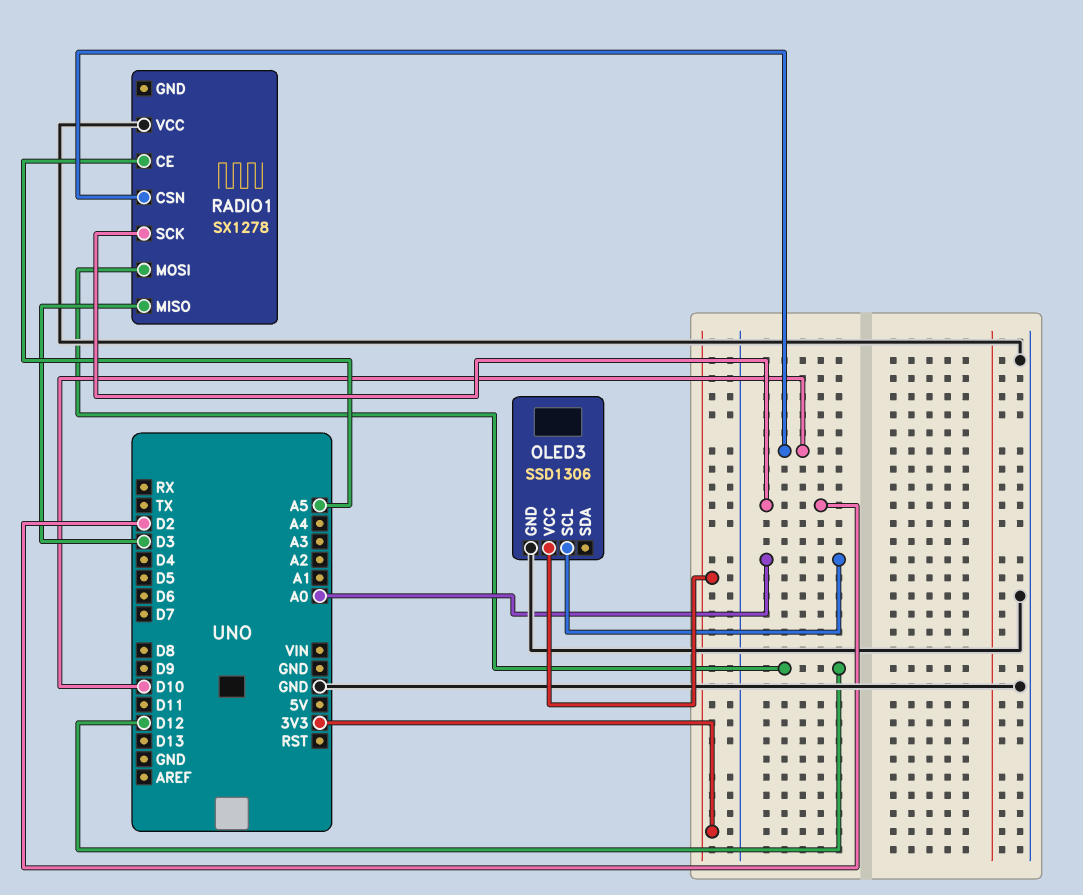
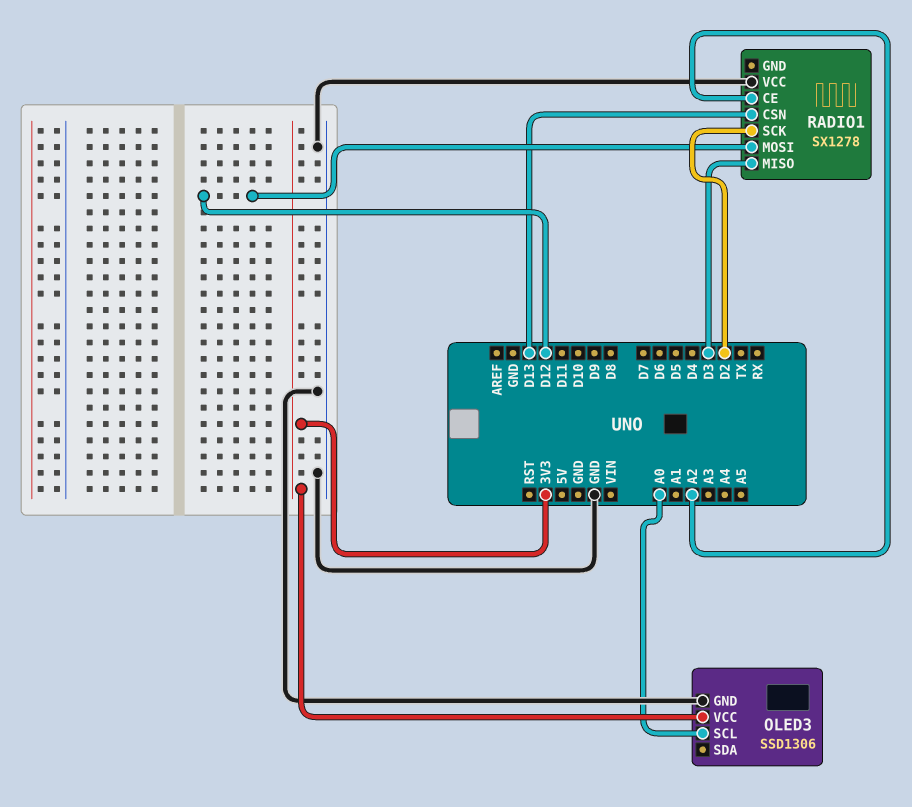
RADIO1 pin CE: A5 -> A2
RADIO1 pin CSN: D10 -> D13

